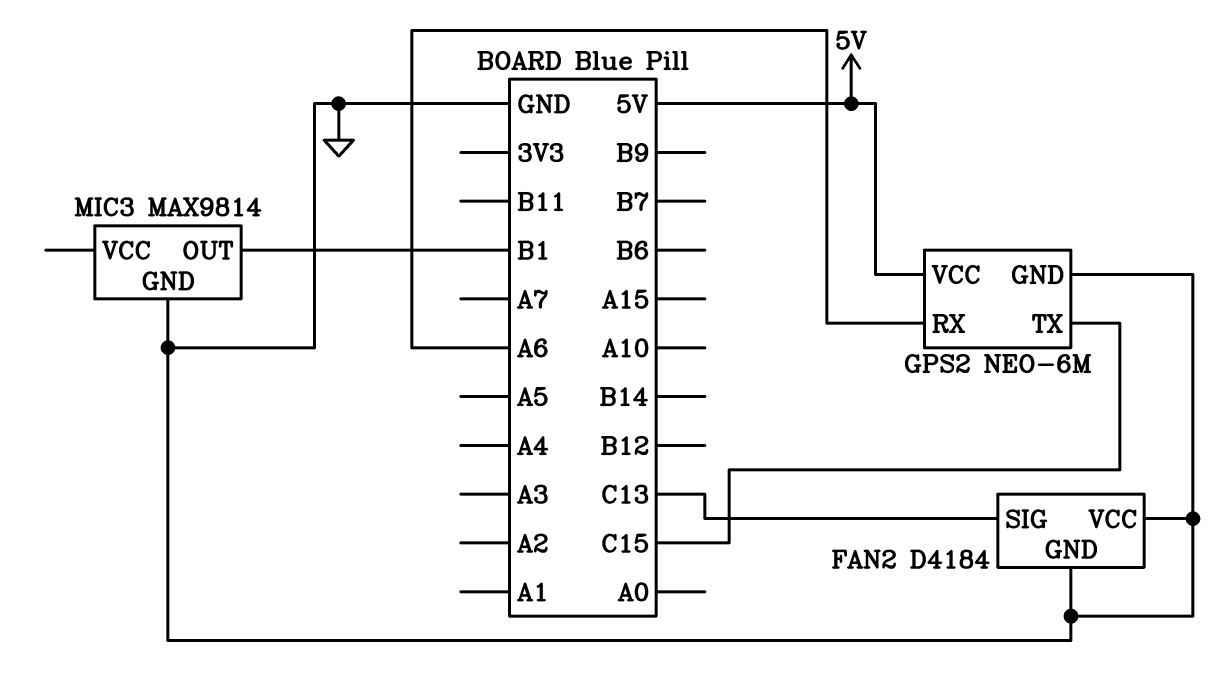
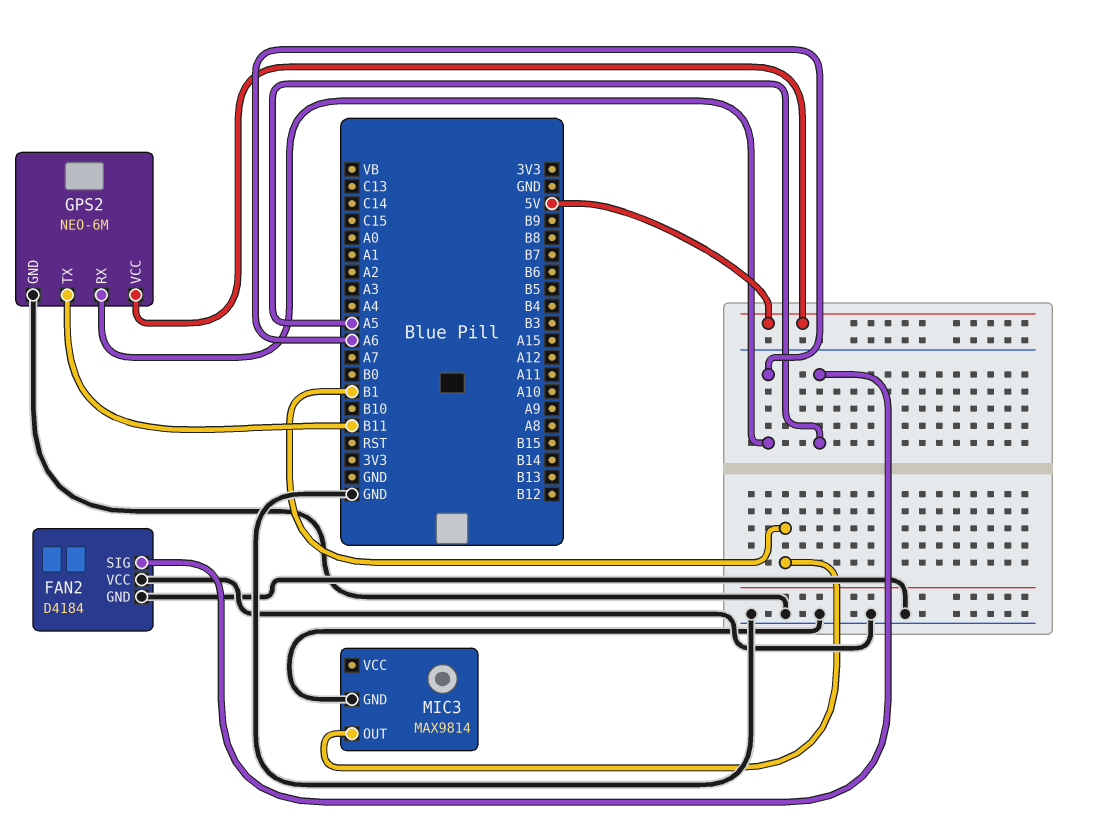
FAN2 pin SIG: C13 -> A5
GPS2 pin TX: C15 -> B11

